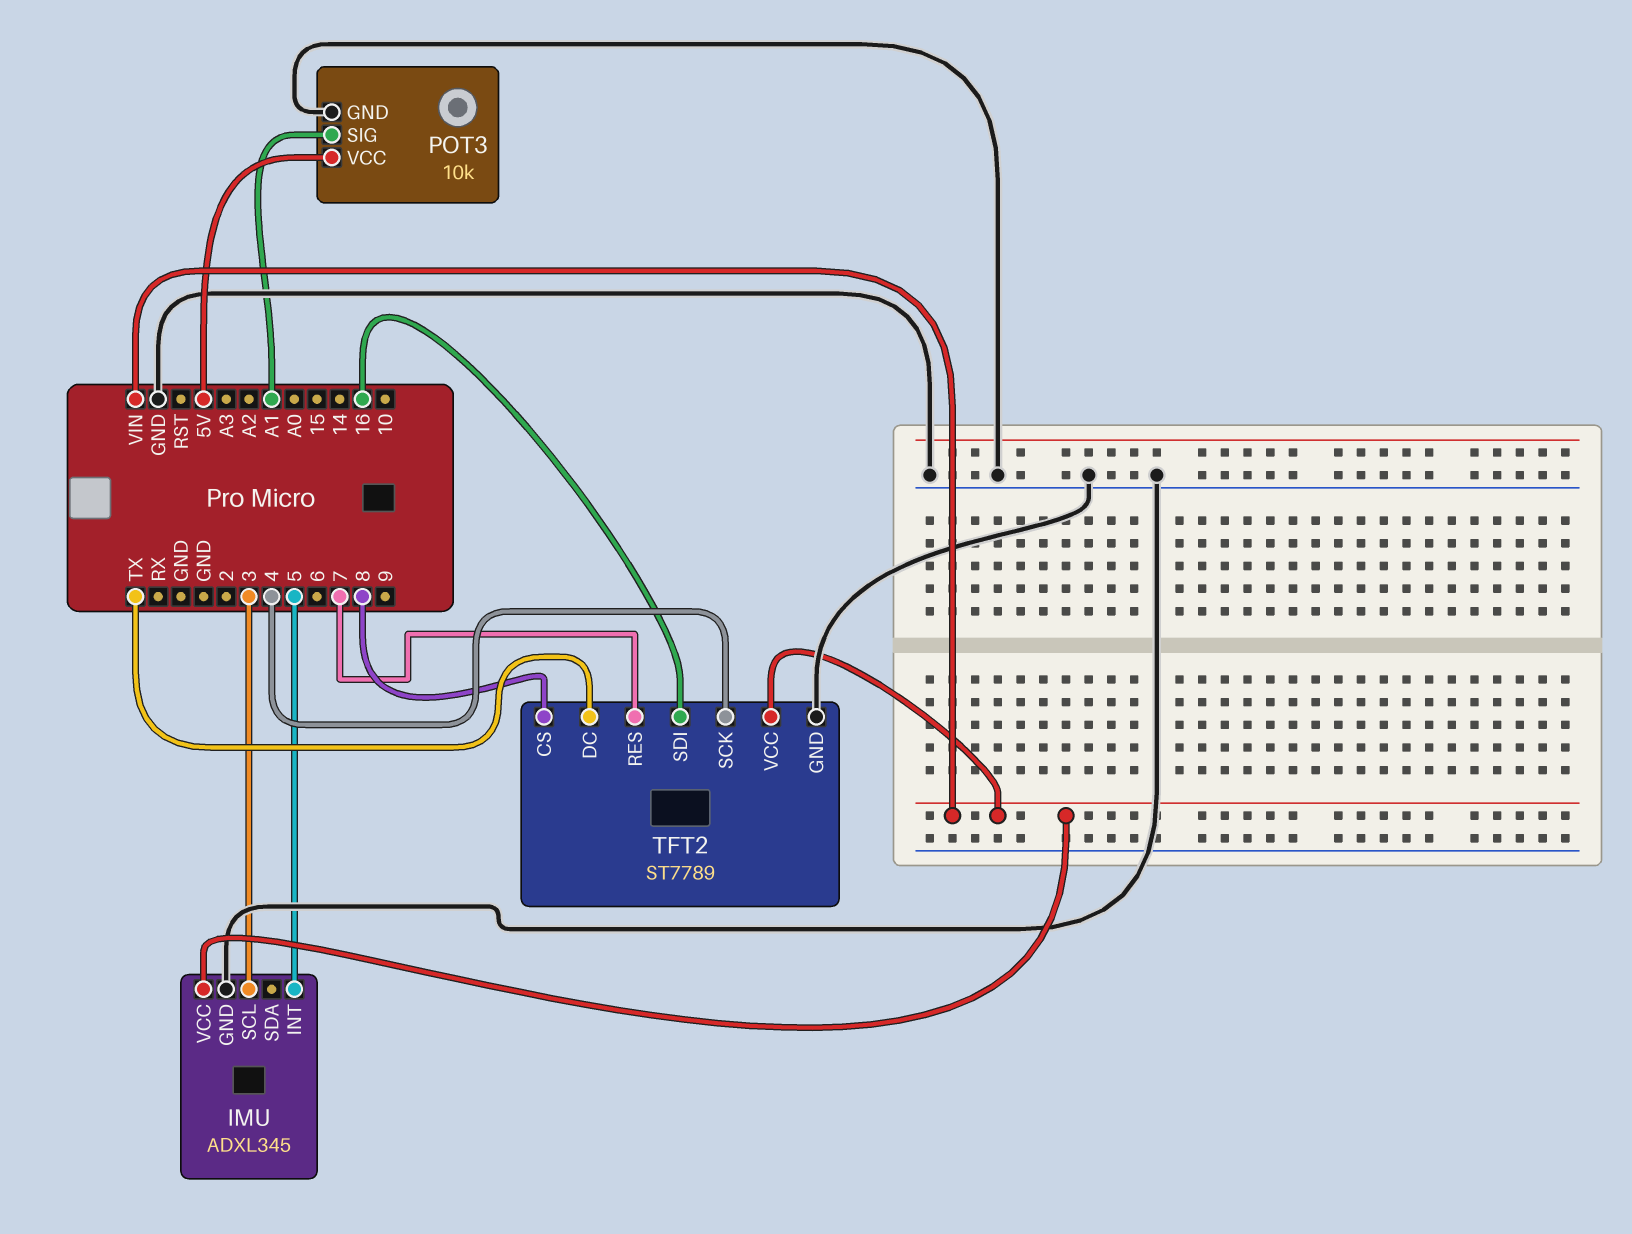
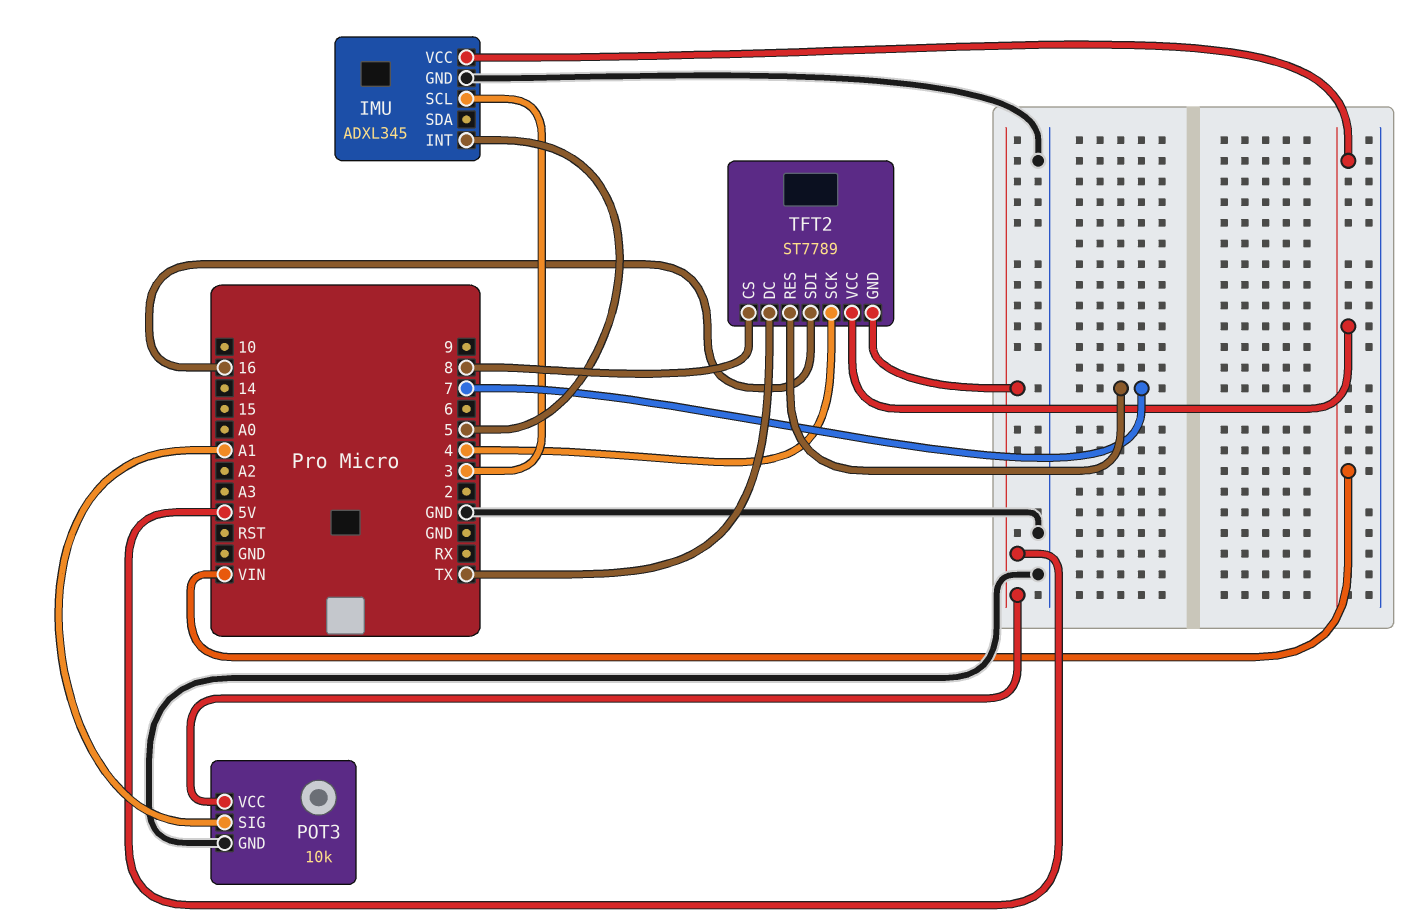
TFT2 pin GND: GND -> 5V

